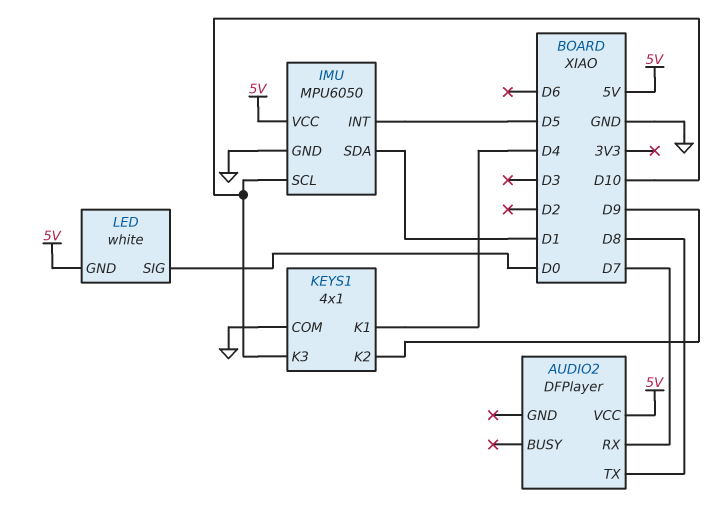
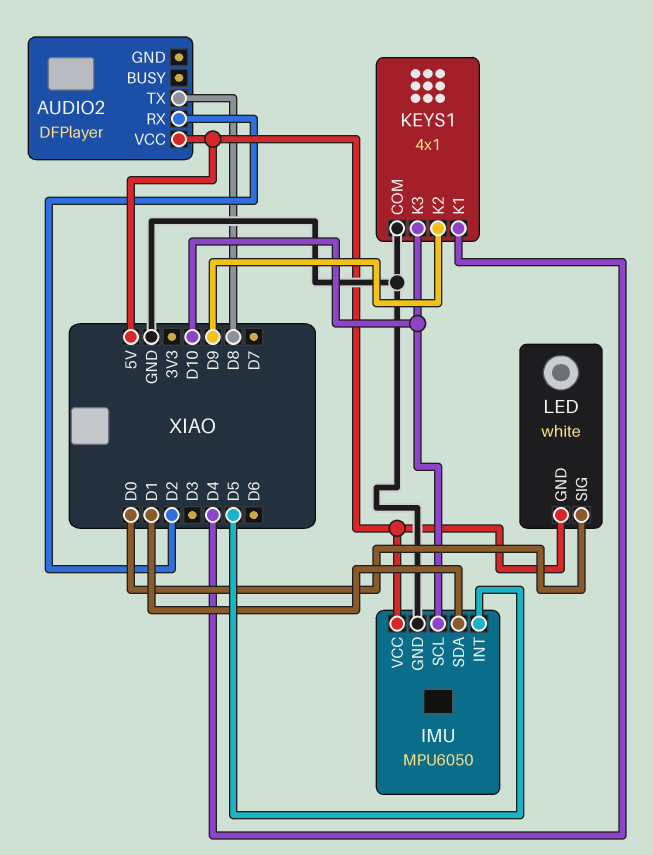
AUDIO2 pin RX: D7 -> D2

